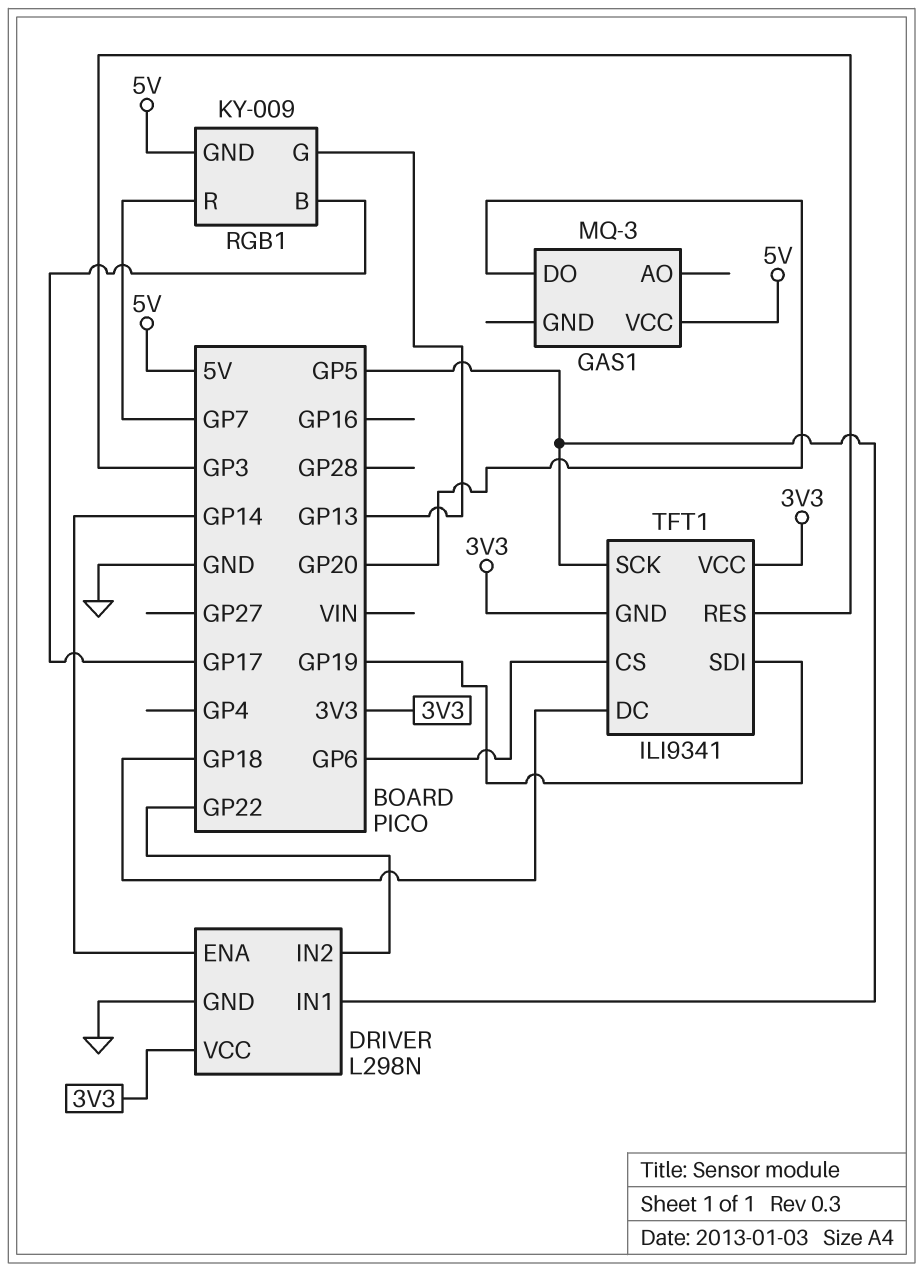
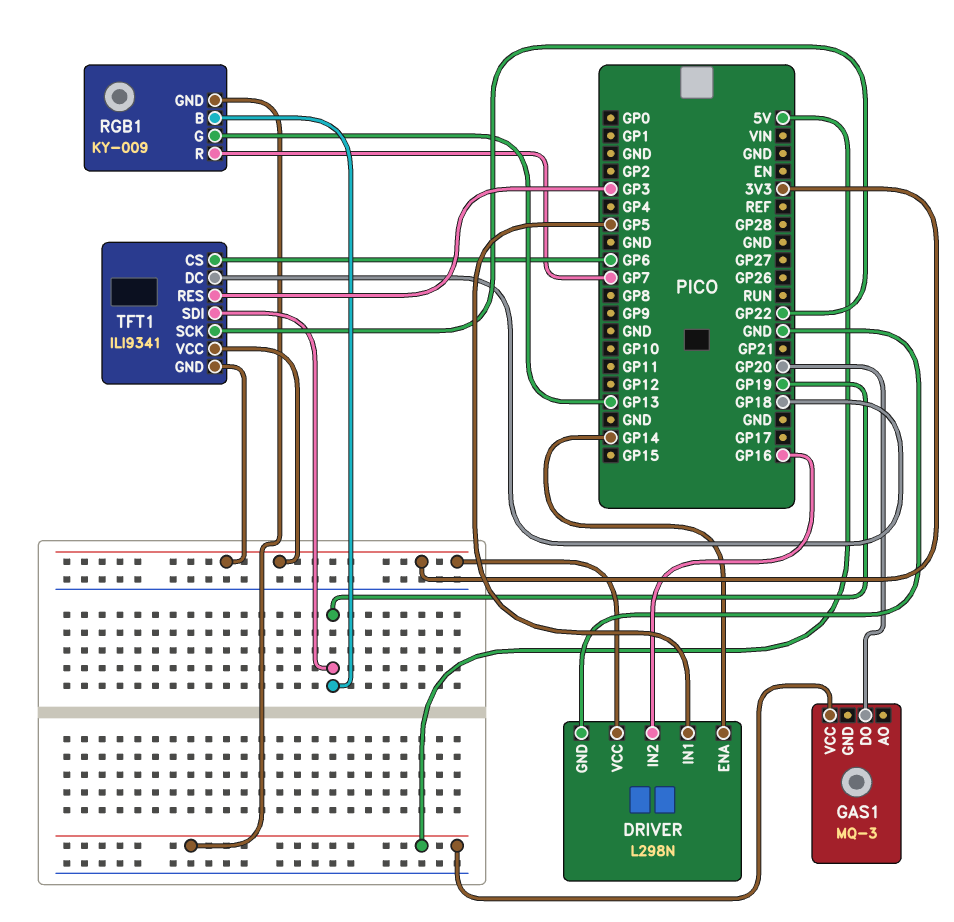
DRIVER pin IN2: GP22 -> GP16
RGB1 pin B: GP17 -> GP19
TFT1 pin SCK: GP5 -> GP22

